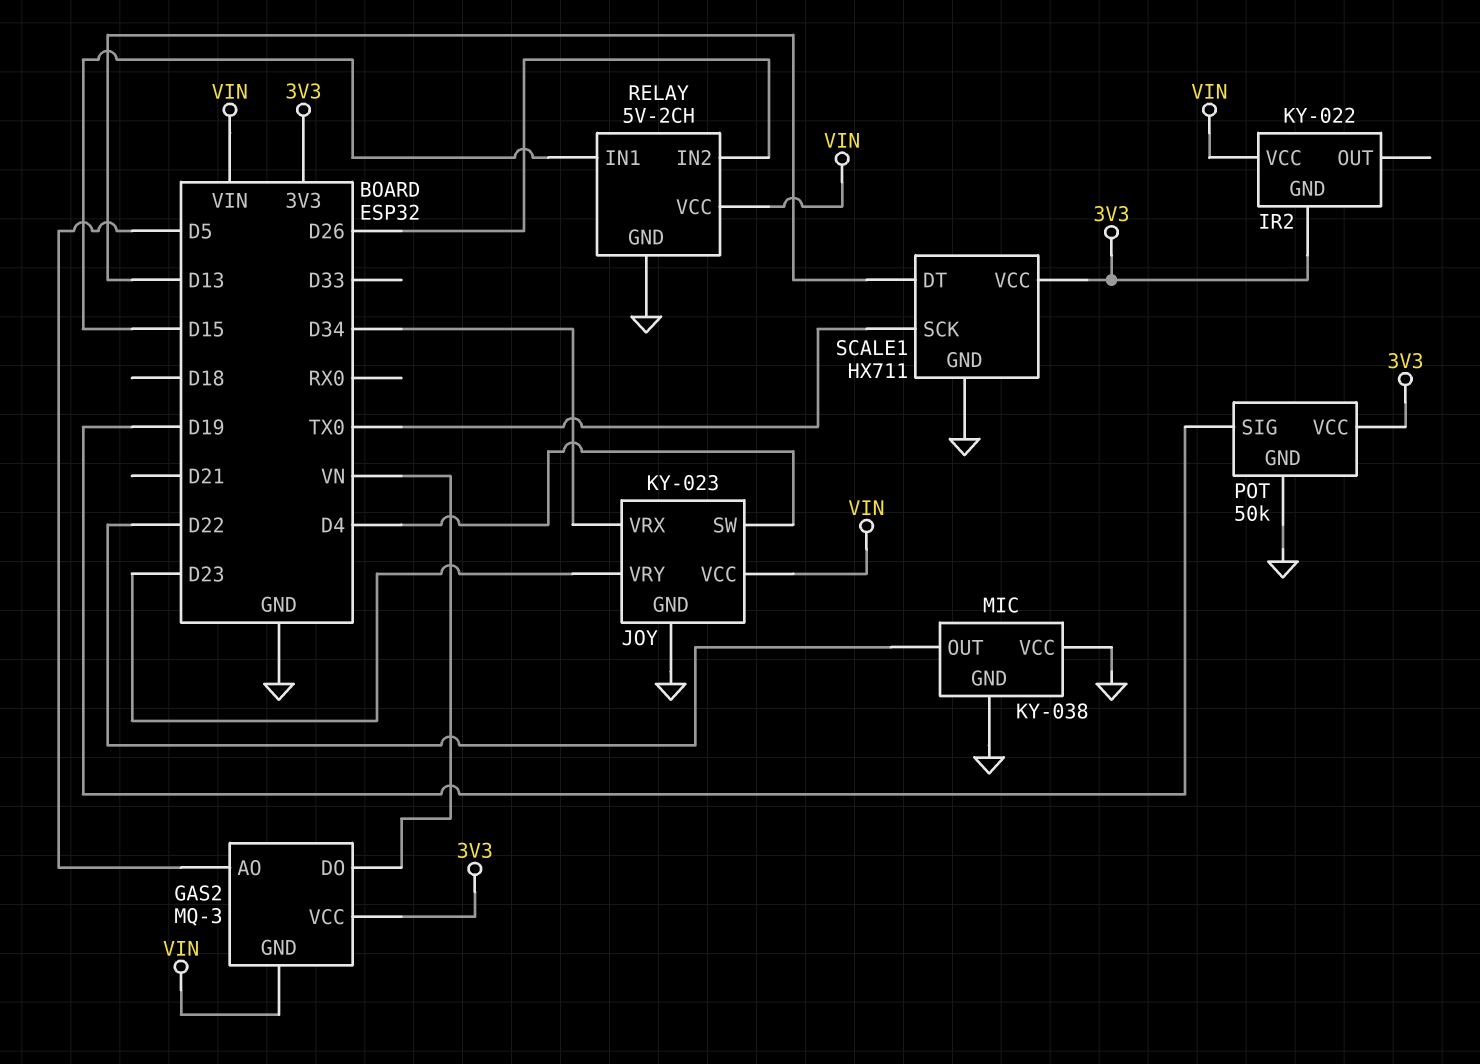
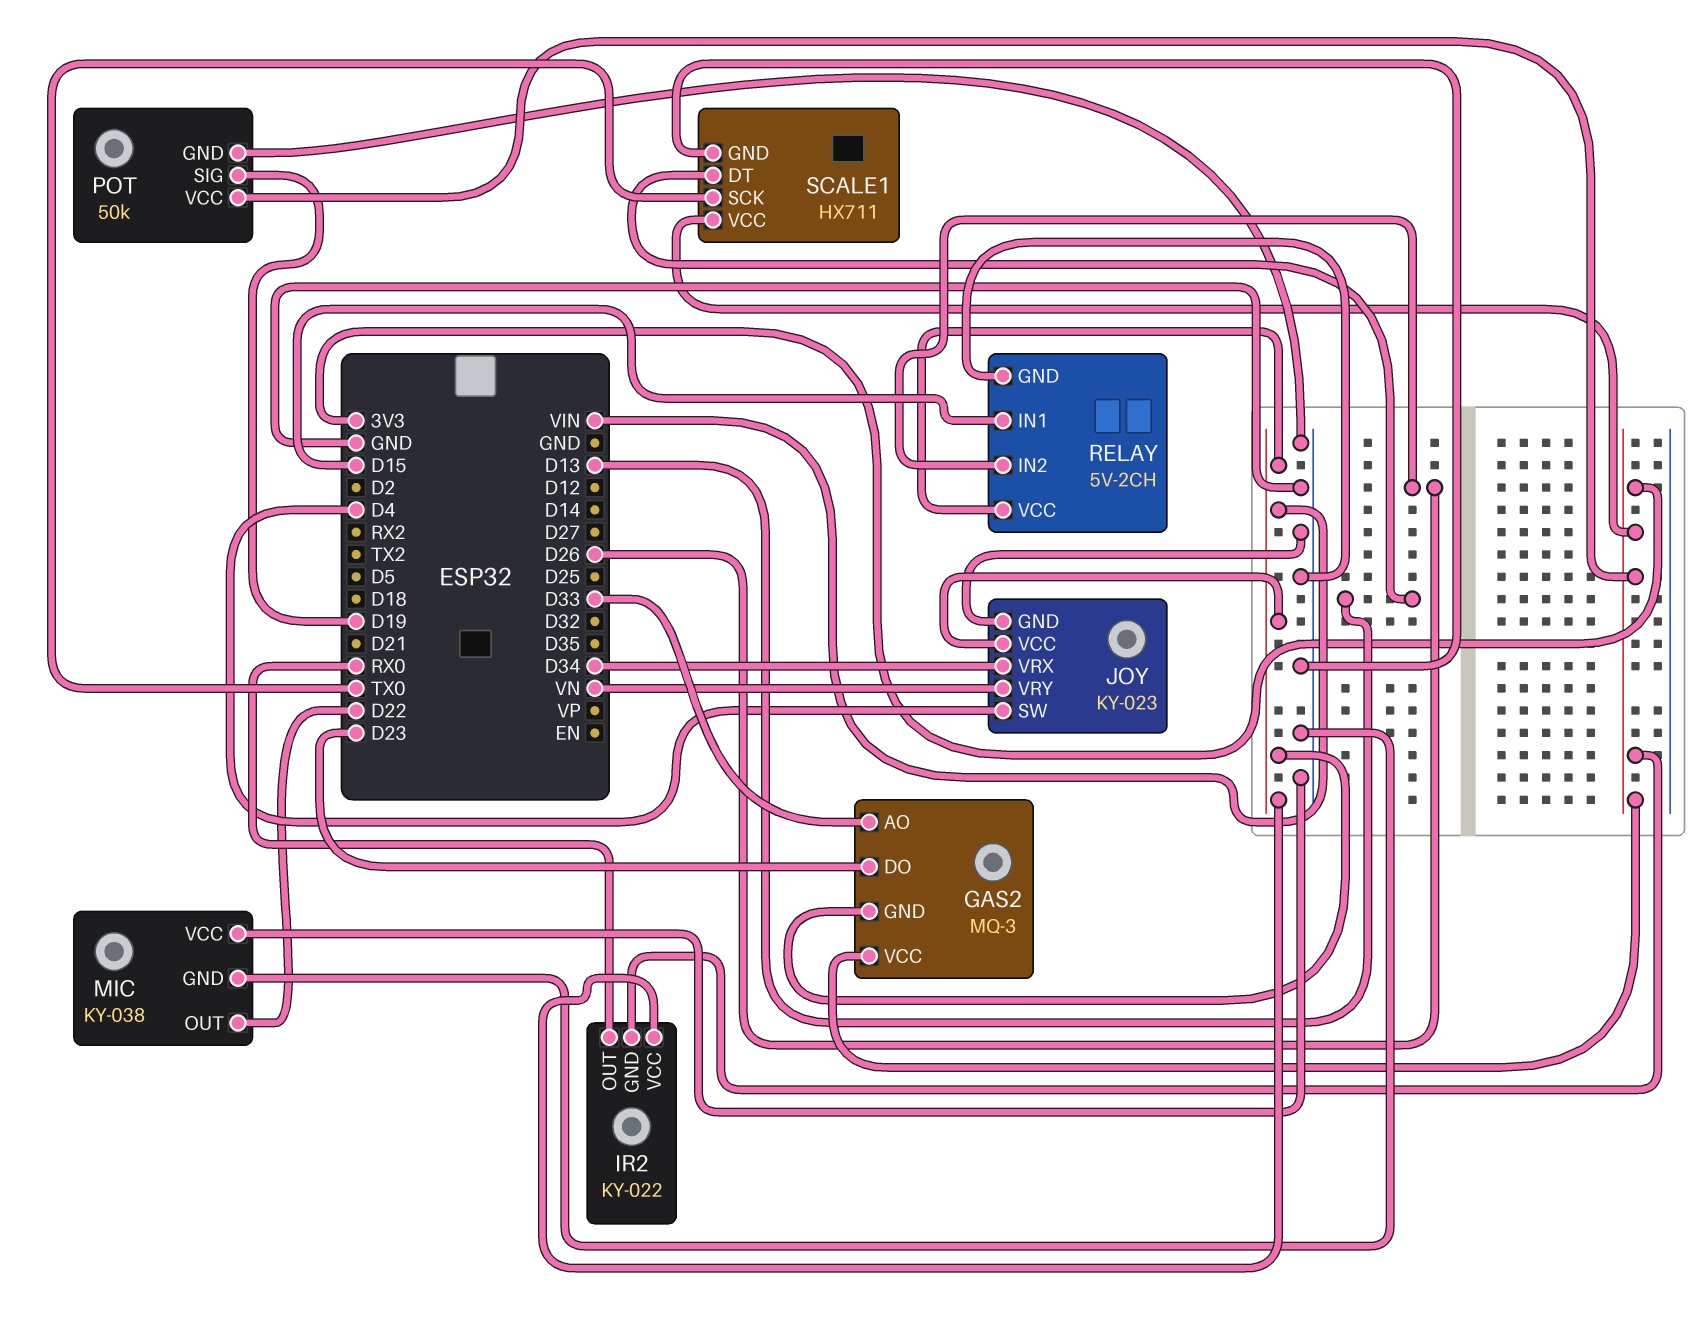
GAS2 pin AO: D5 -> D33
GAS2 pin DO: VN -> D23
IR2 pin OUT: none -> RX0
JOY pin VRY: D23 -> VN

